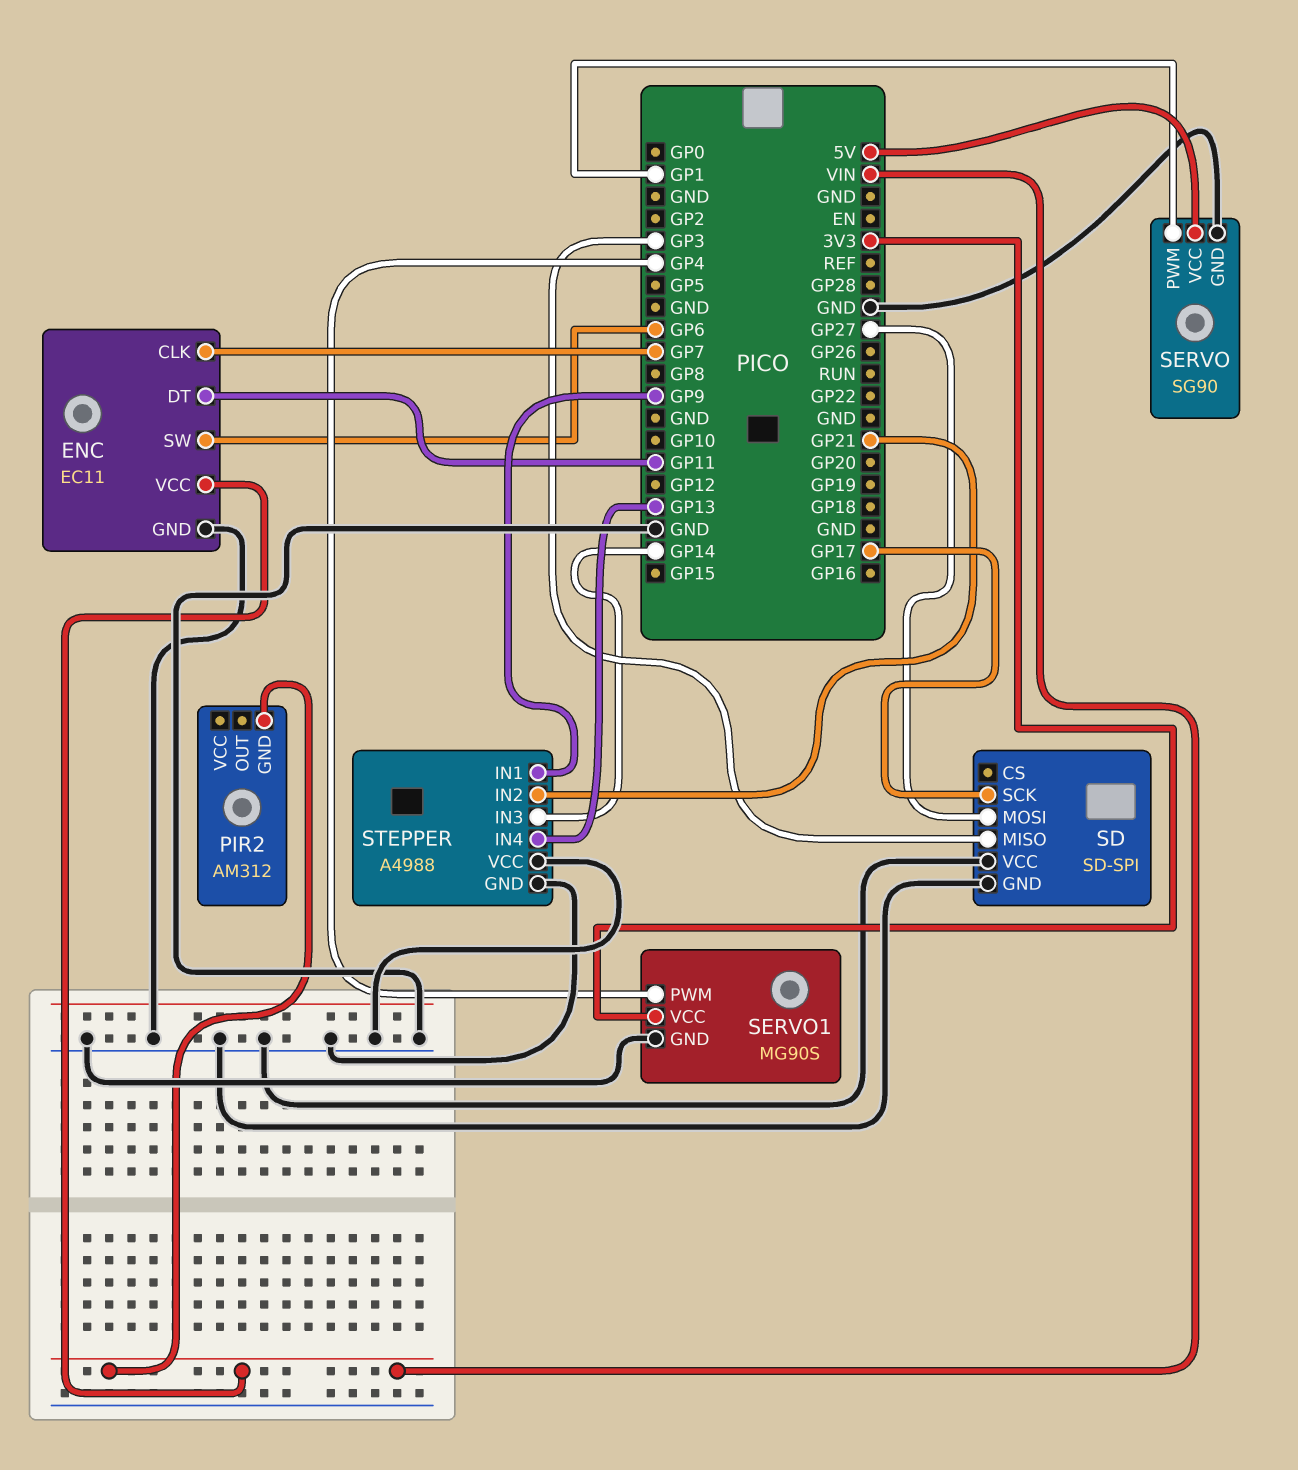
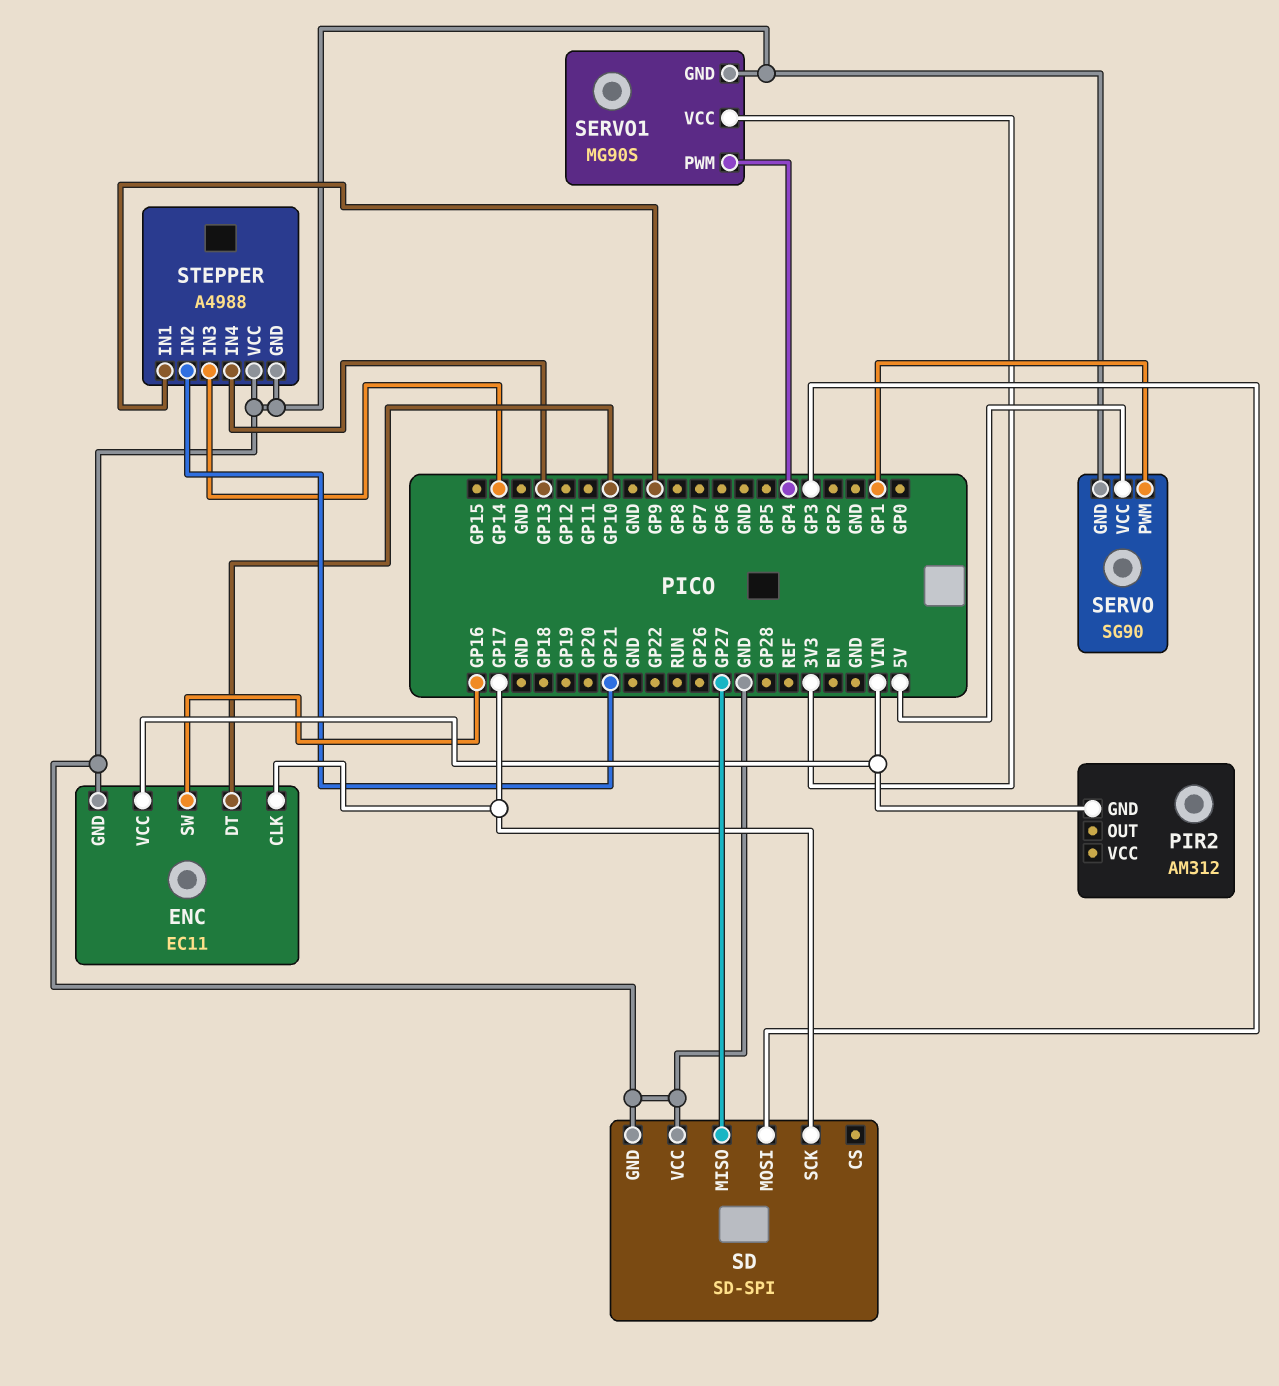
ENC pin CLK: GP7 -> GP17
ENC pin DT: GP11 -> GP10
ENC pin SW: GP6 -> GP16
SD pin MISO: GP3 -> GP27
SD pin MOSI: GP27 -> GP3

